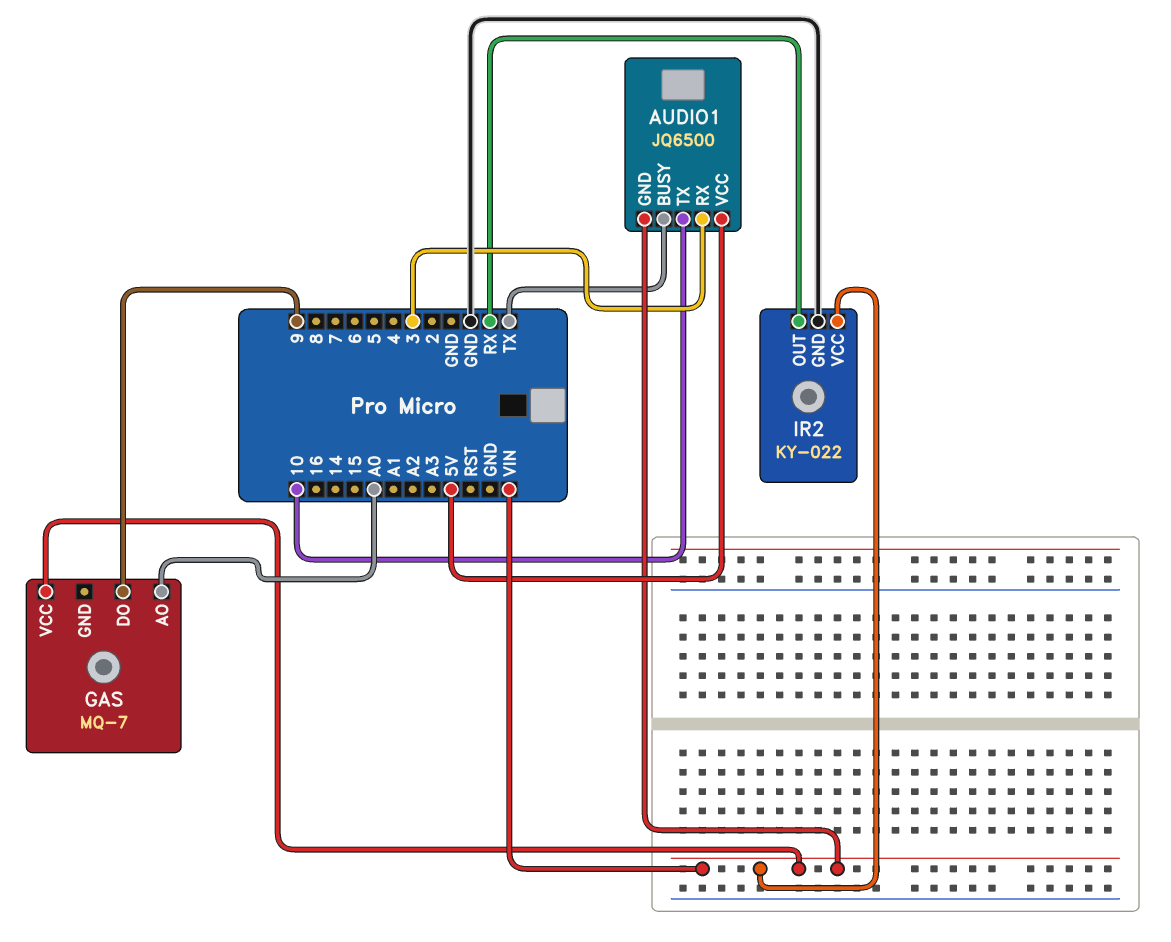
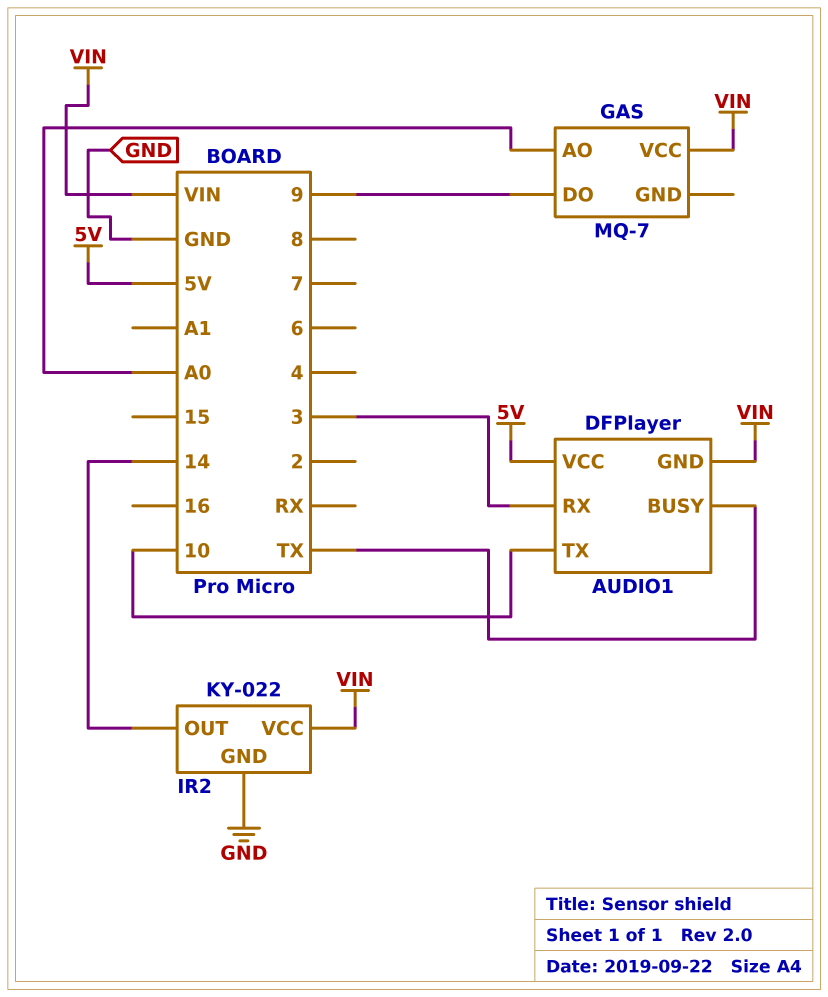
AUDIO1: JQ6500 -> DFPlayer
IR2 pin OUT: RX -> 14

